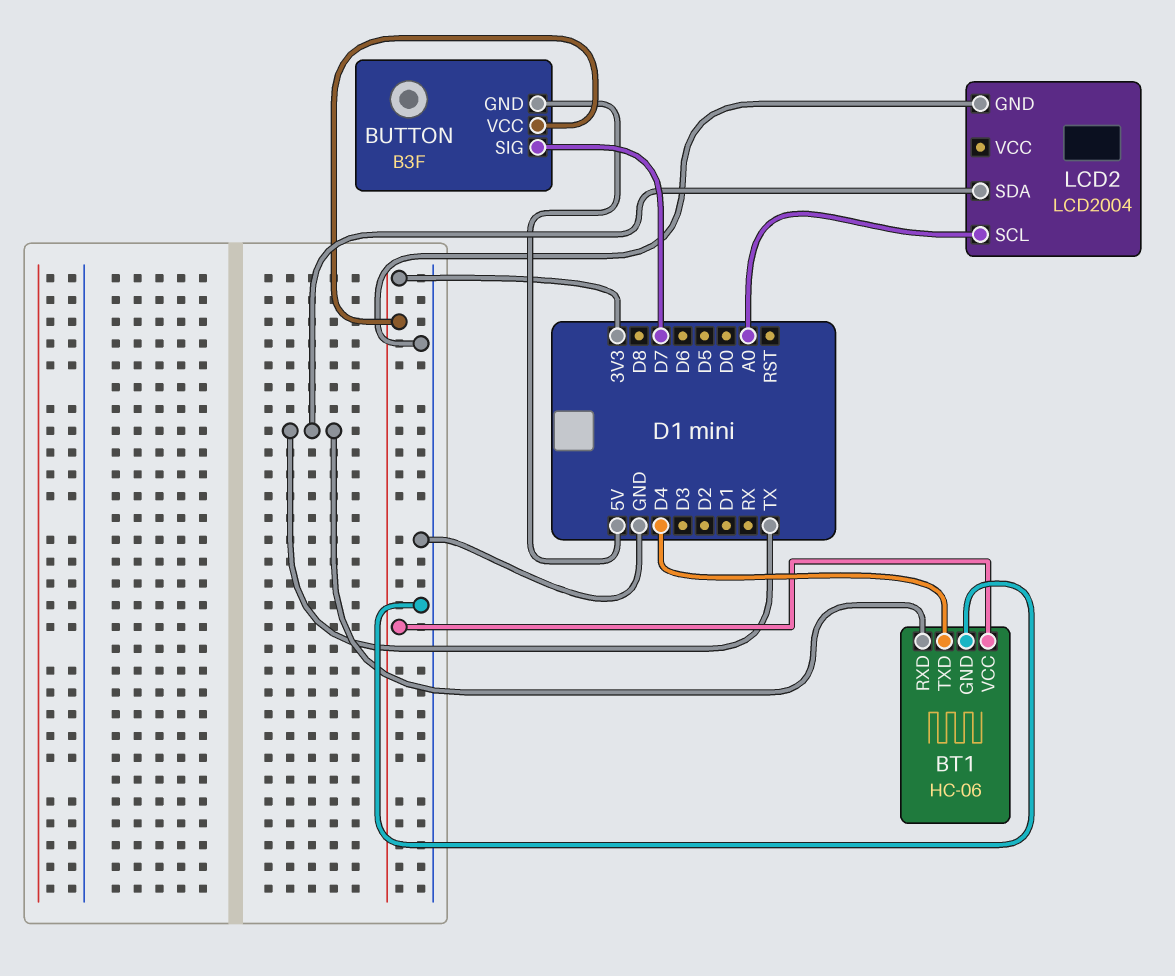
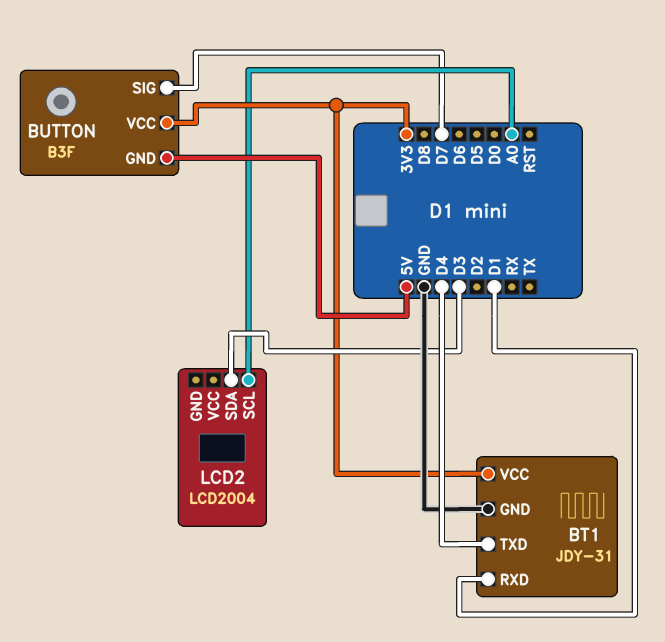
BT1: HC-06 -> JDY-31
BT1 pin RXD: TX -> D1
LCD2 pin GND: GND -> none
LCD2 pin SDA: TX -> D3

